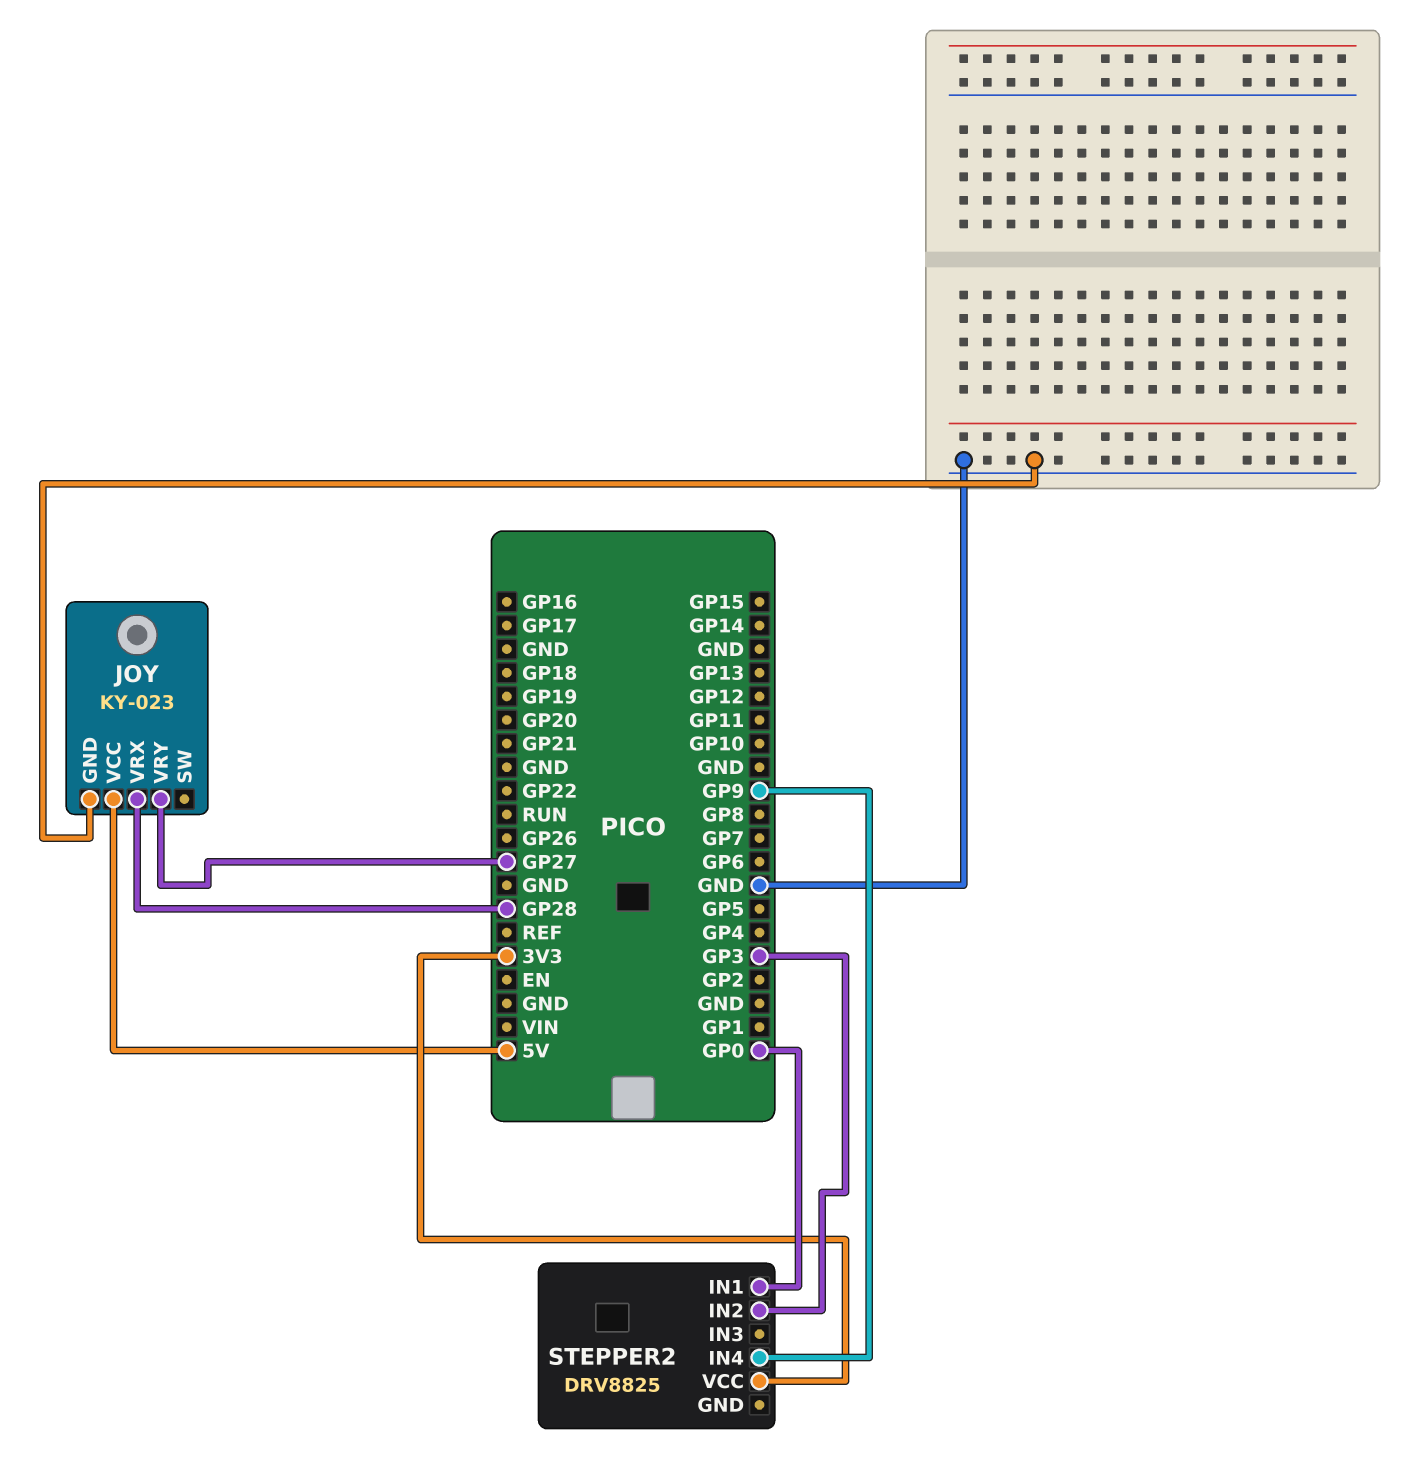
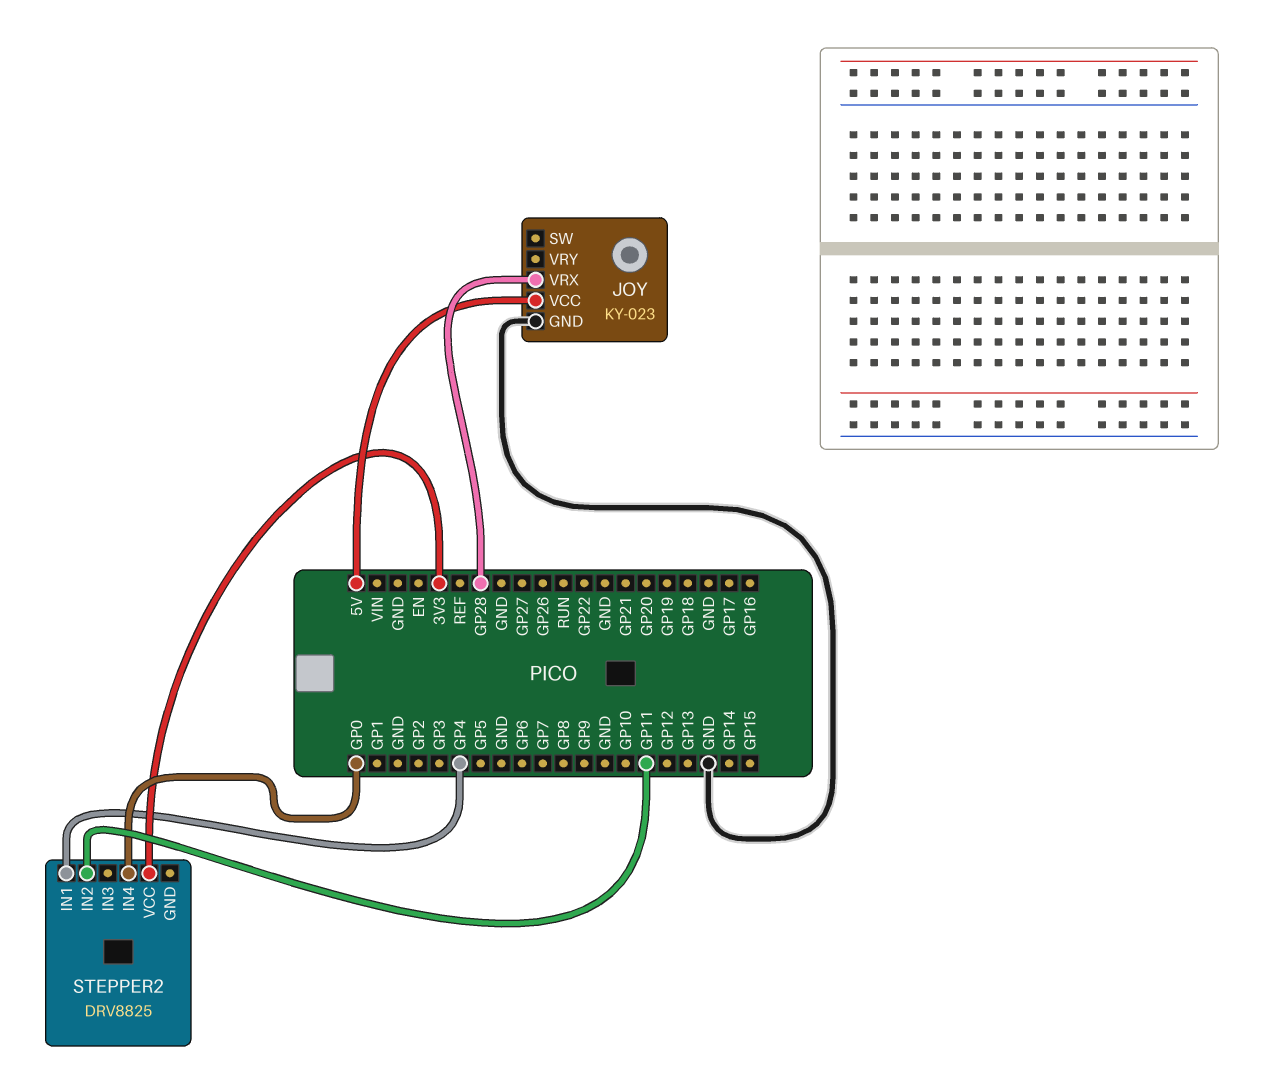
JOY pin VRY: GP27 -> none
STEPPER2 pin IN1: GP0 -> GP4
STEPPER2 pin IN2: GP3 -> GP11
STEPPER2 pin IN4: GP9 -> GP0

